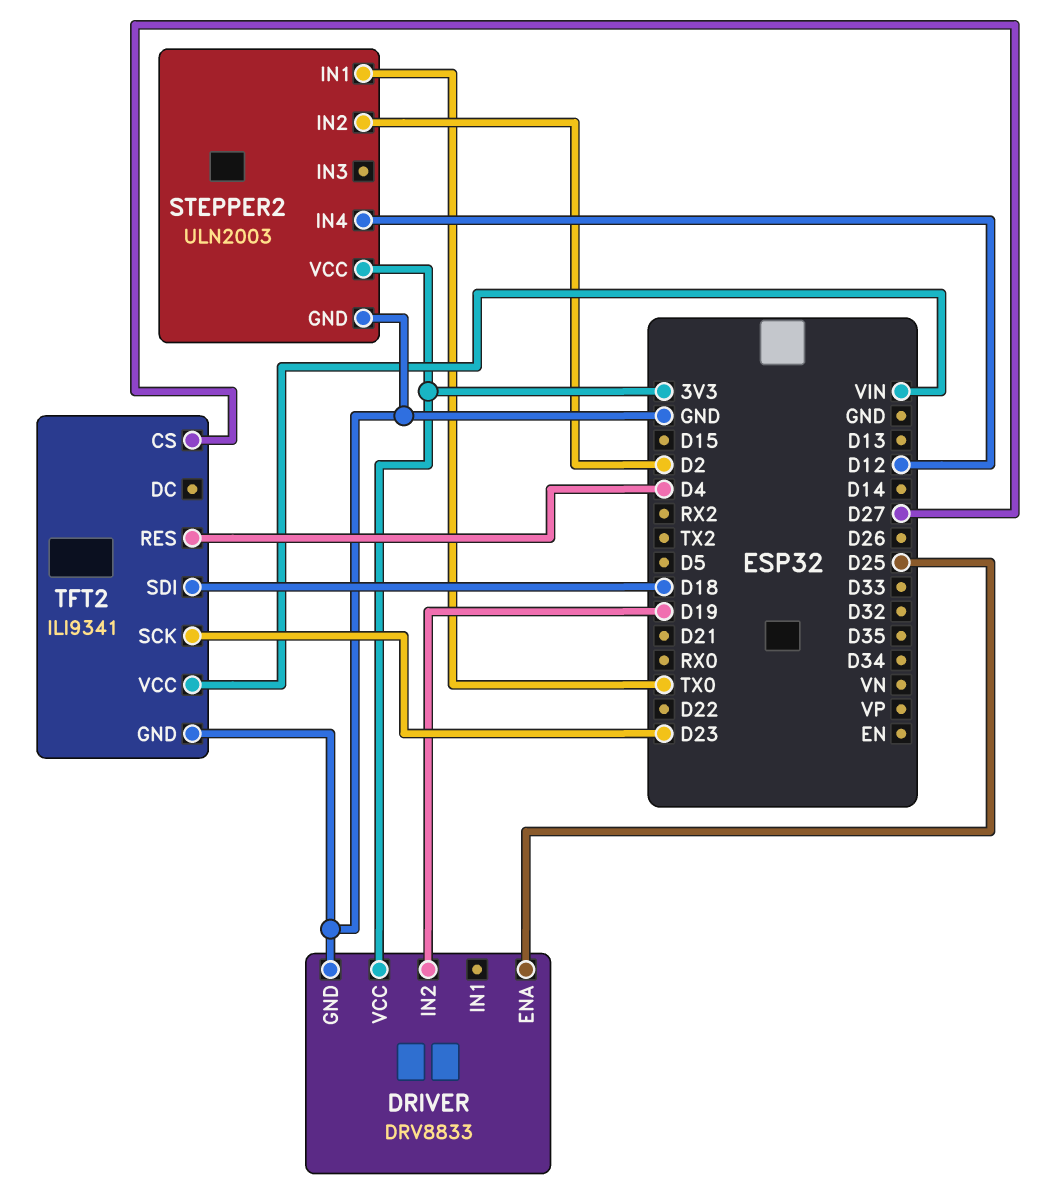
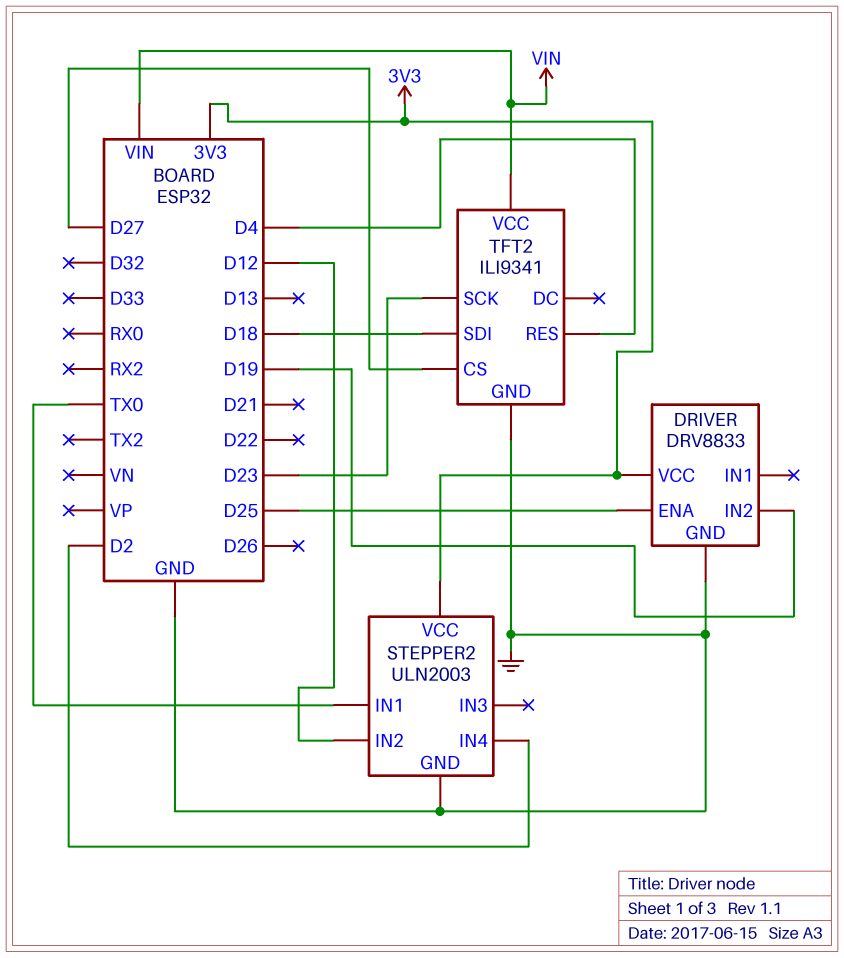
STEPPER2 pin IN2: D2 -> D12
STEPPER2 pin IN4: D12 -> D2

